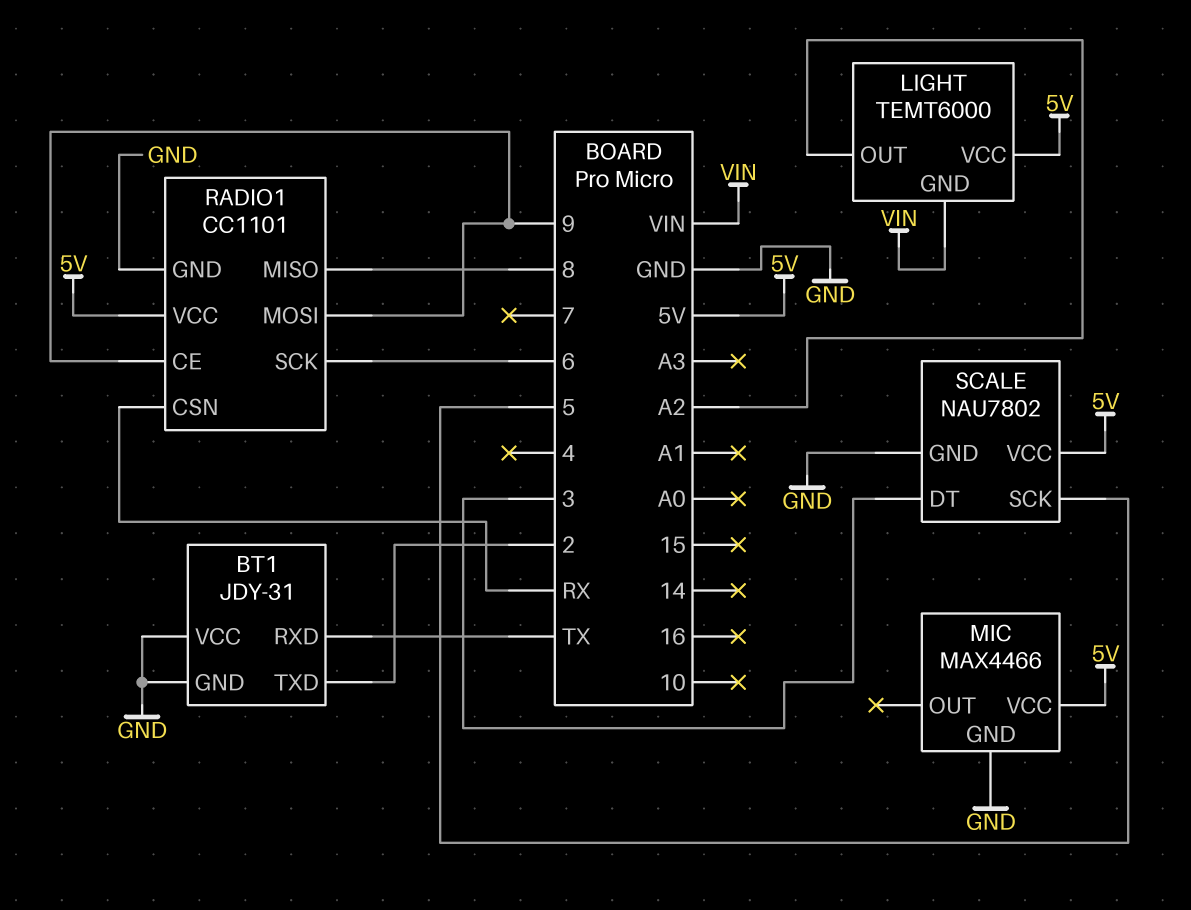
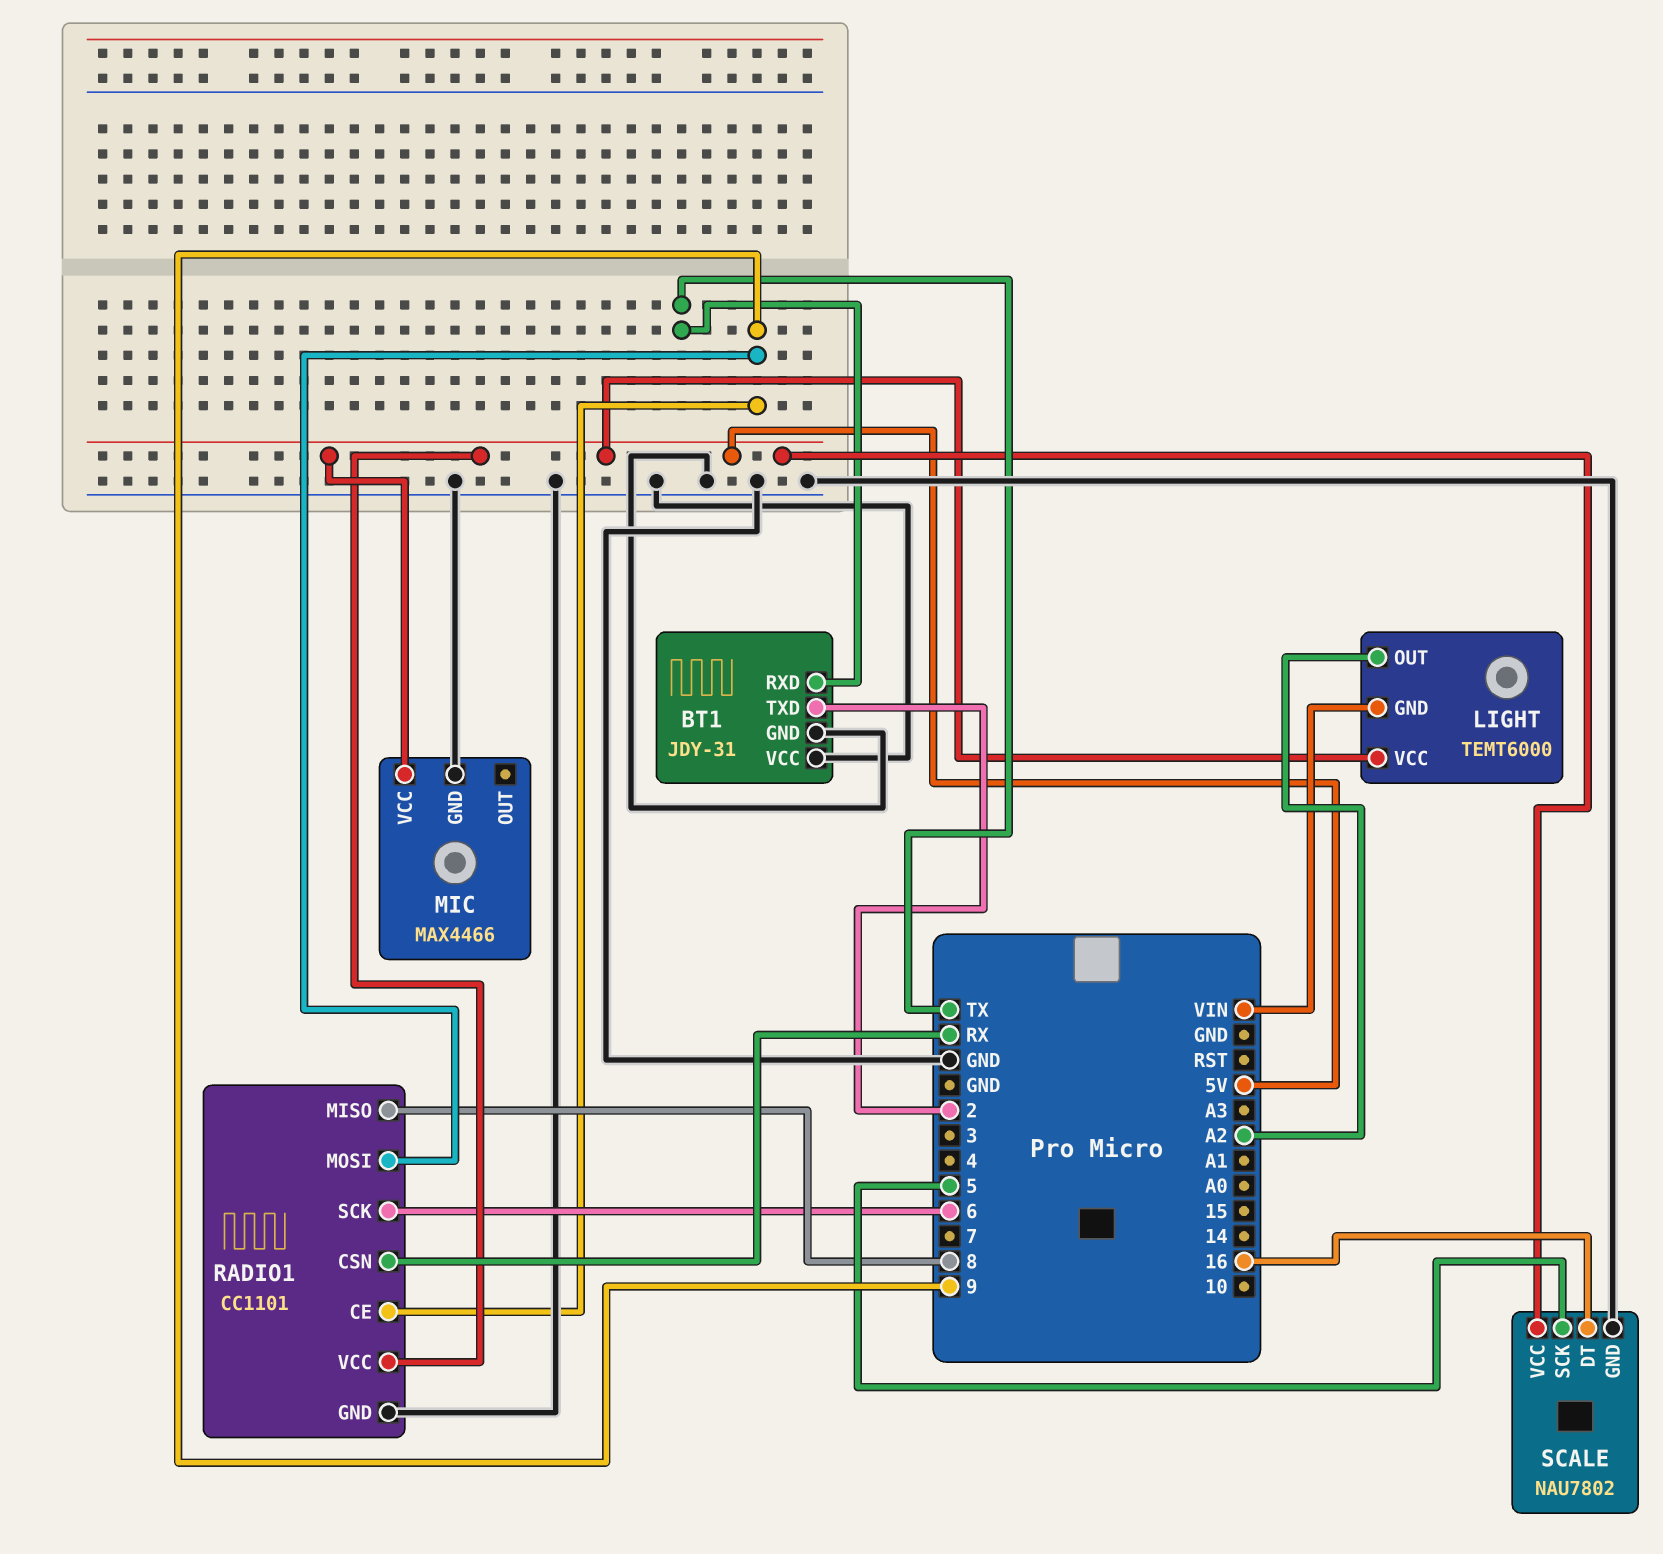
SCALE pin DT: 3 -> 16

